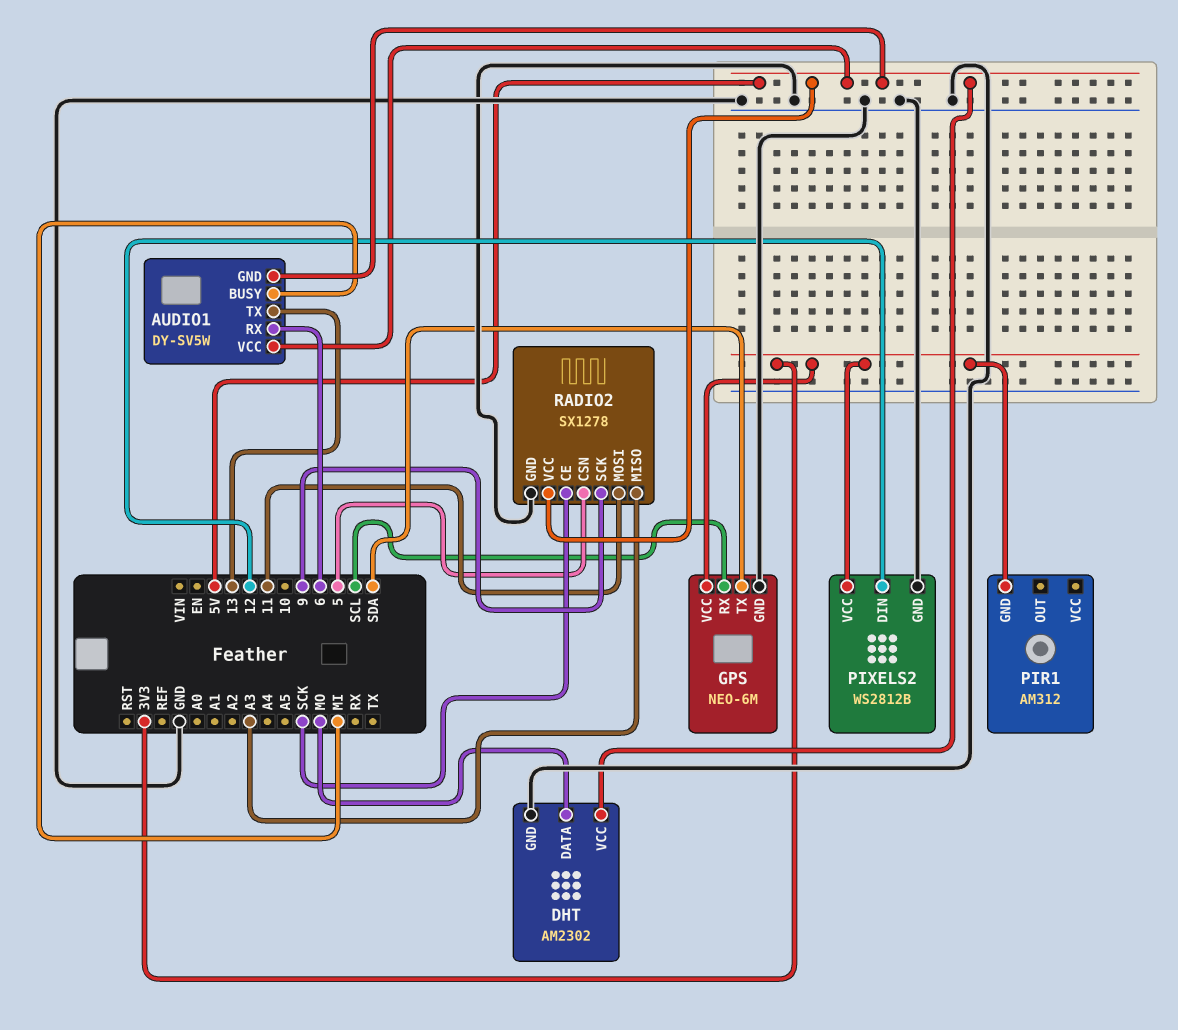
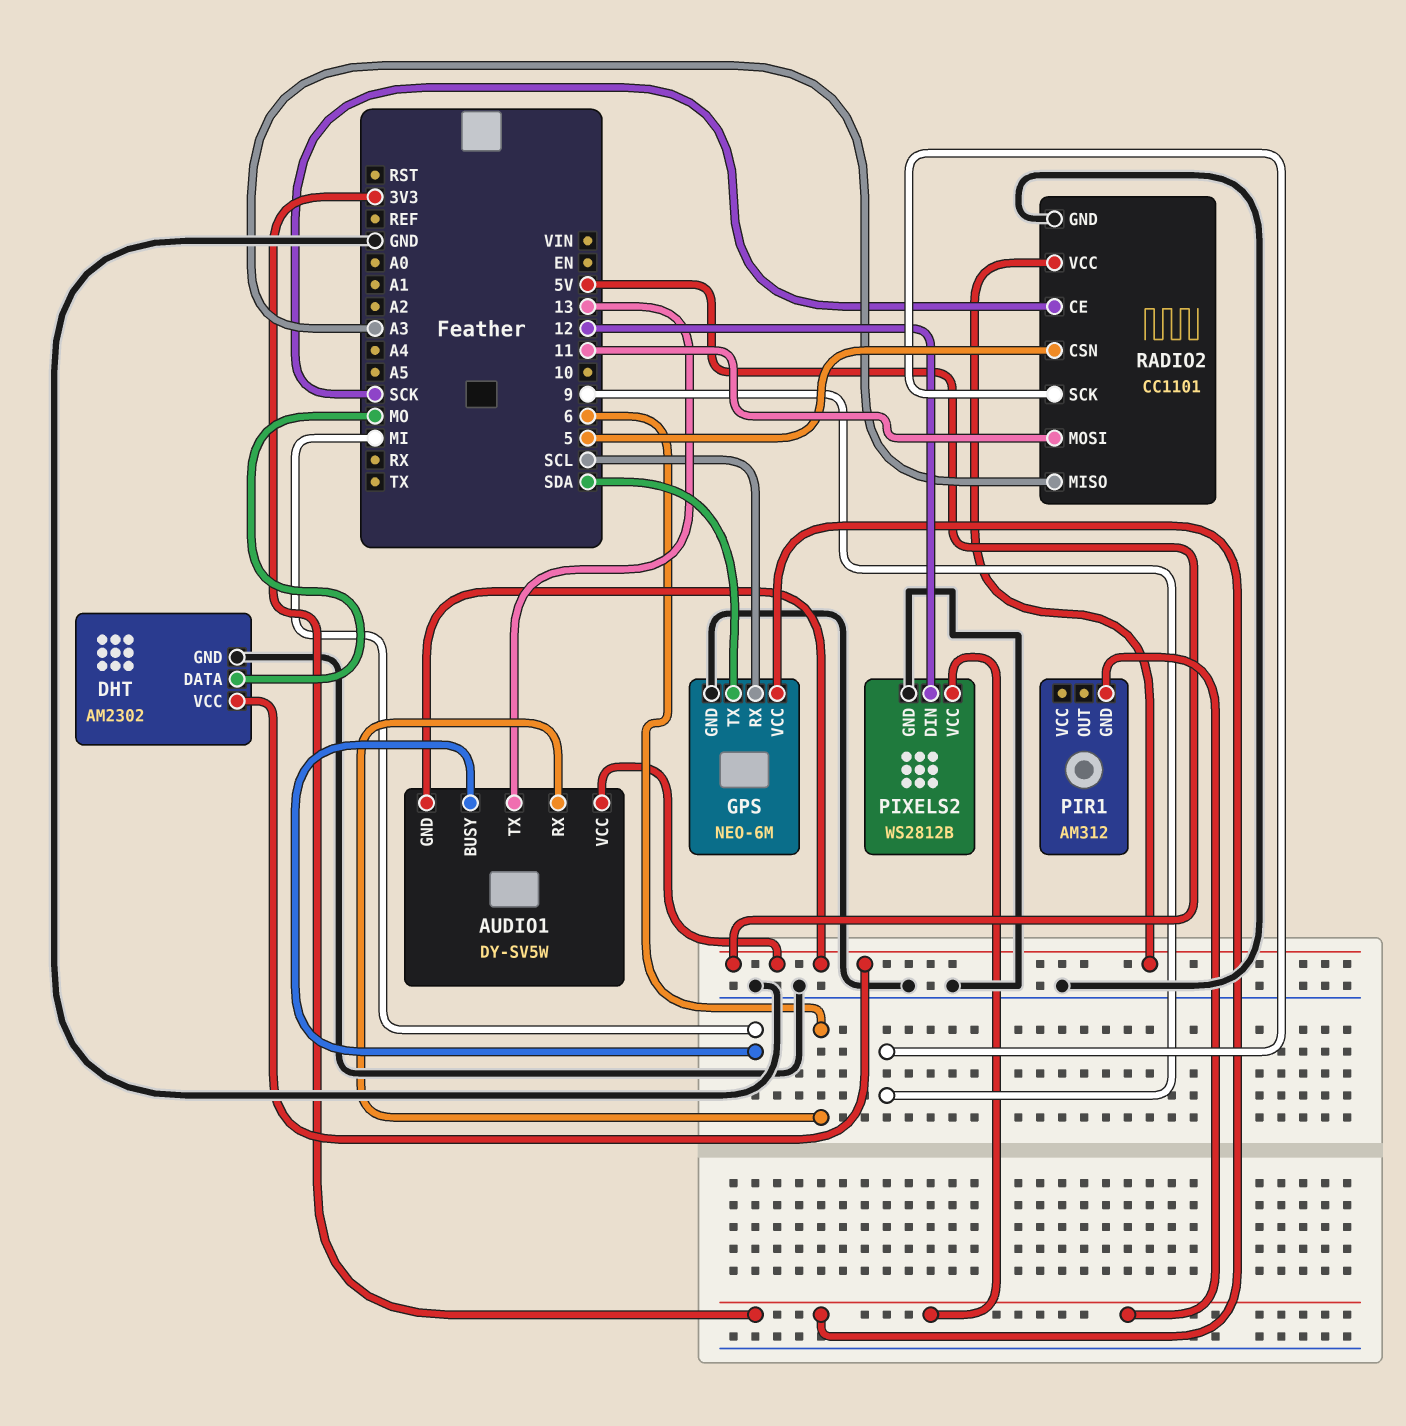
RADIO2: SX1278 -> CC1101

